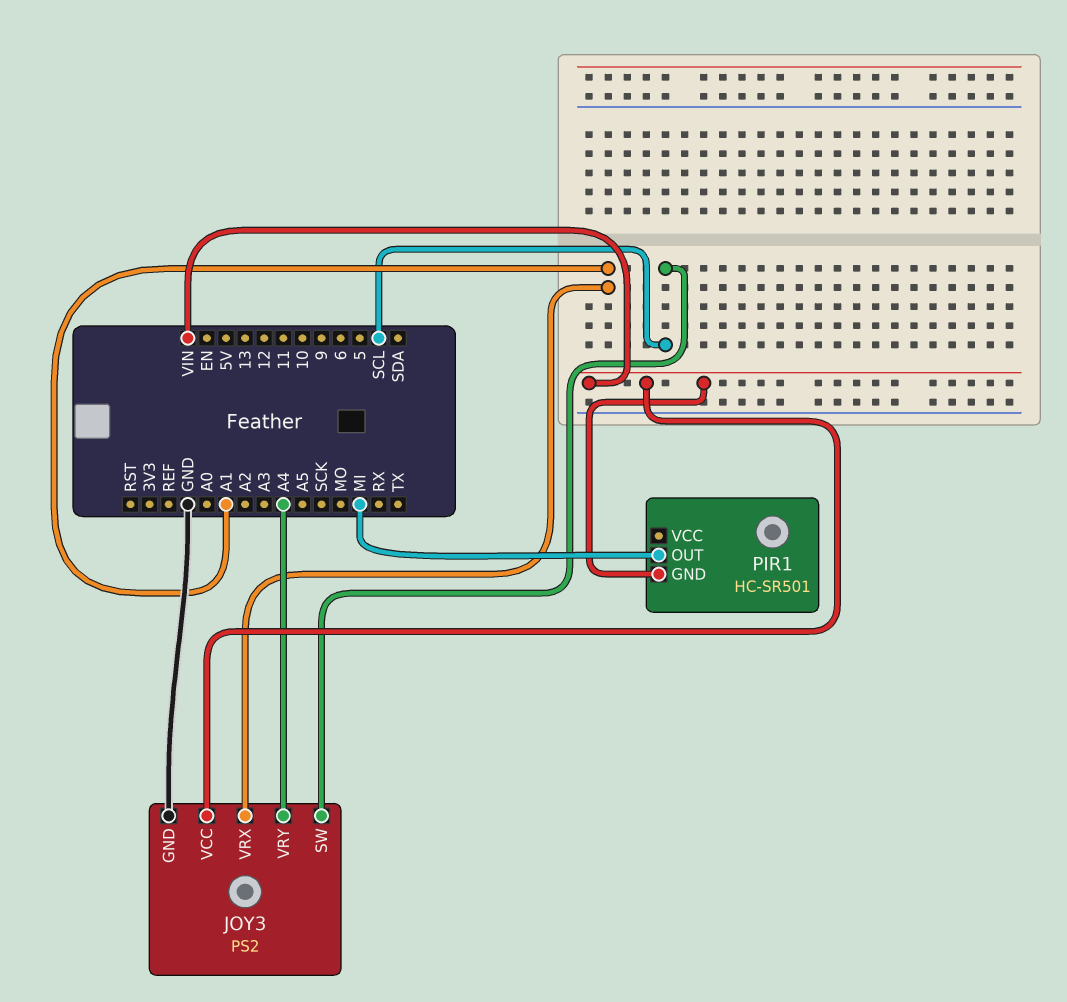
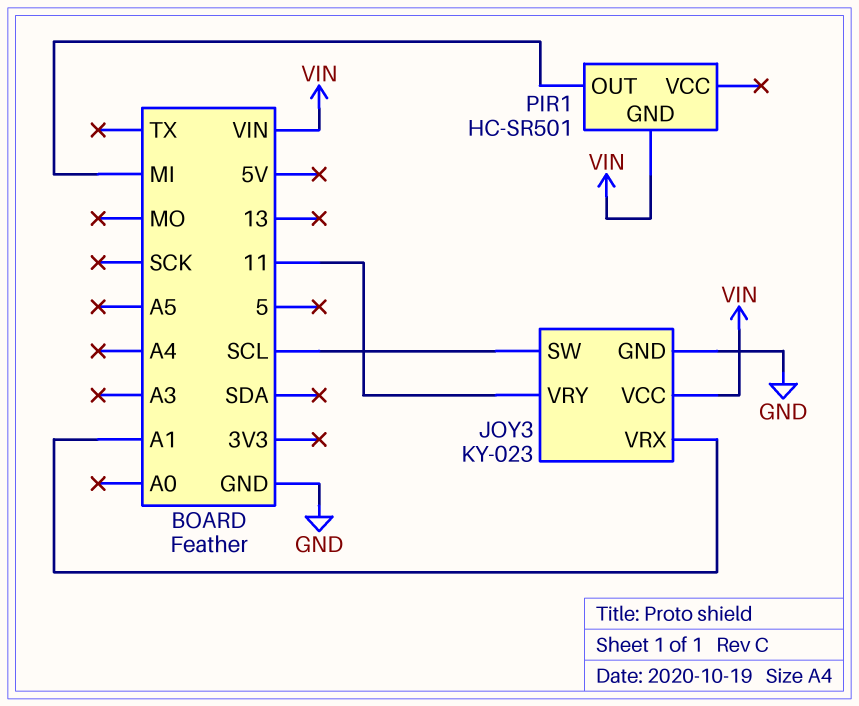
JOY3: PS2 -> KY-023
JOY3 pin VRY: A4 -> 11

